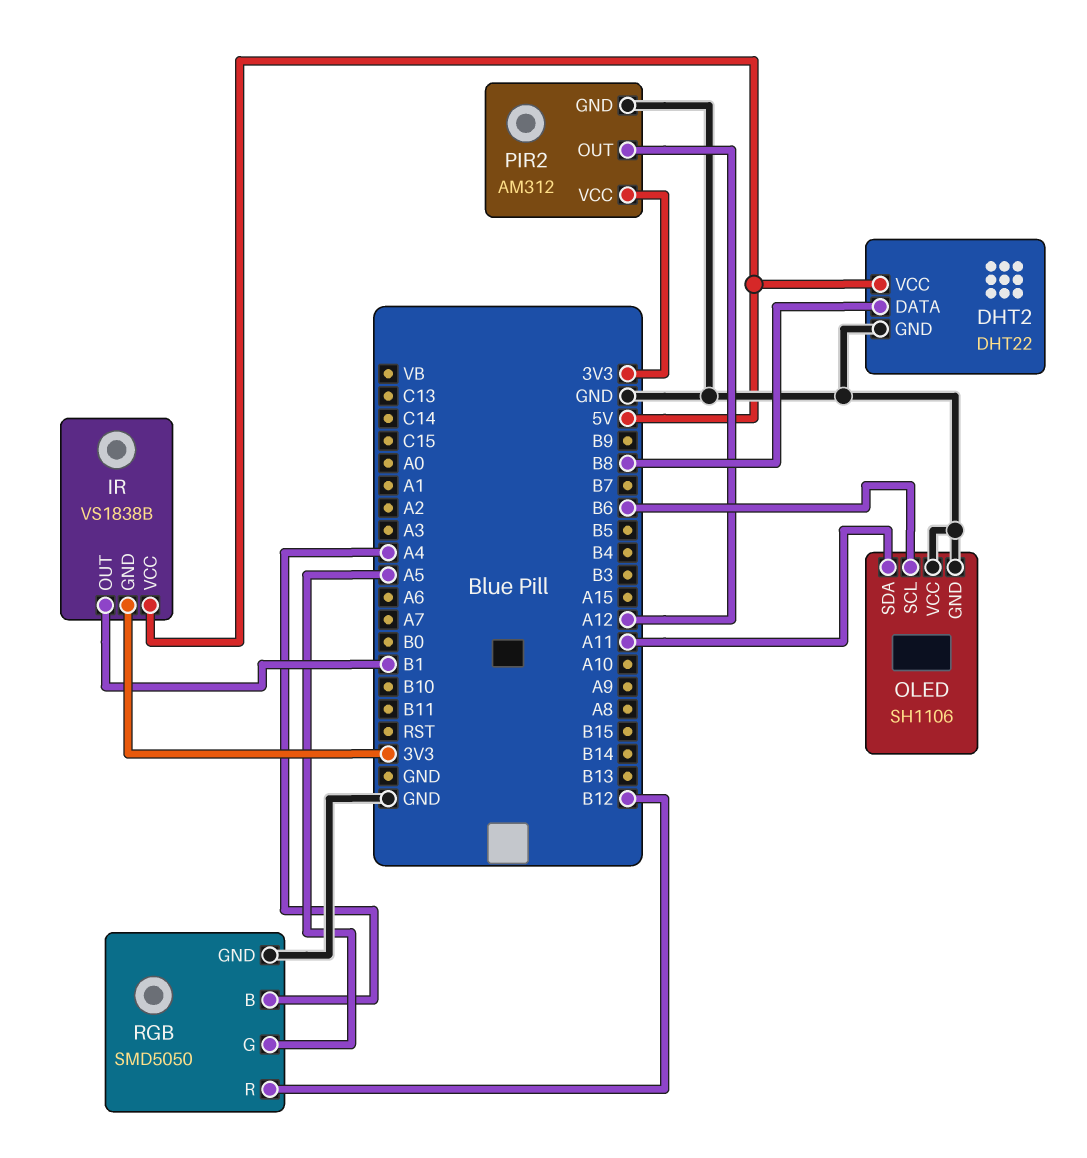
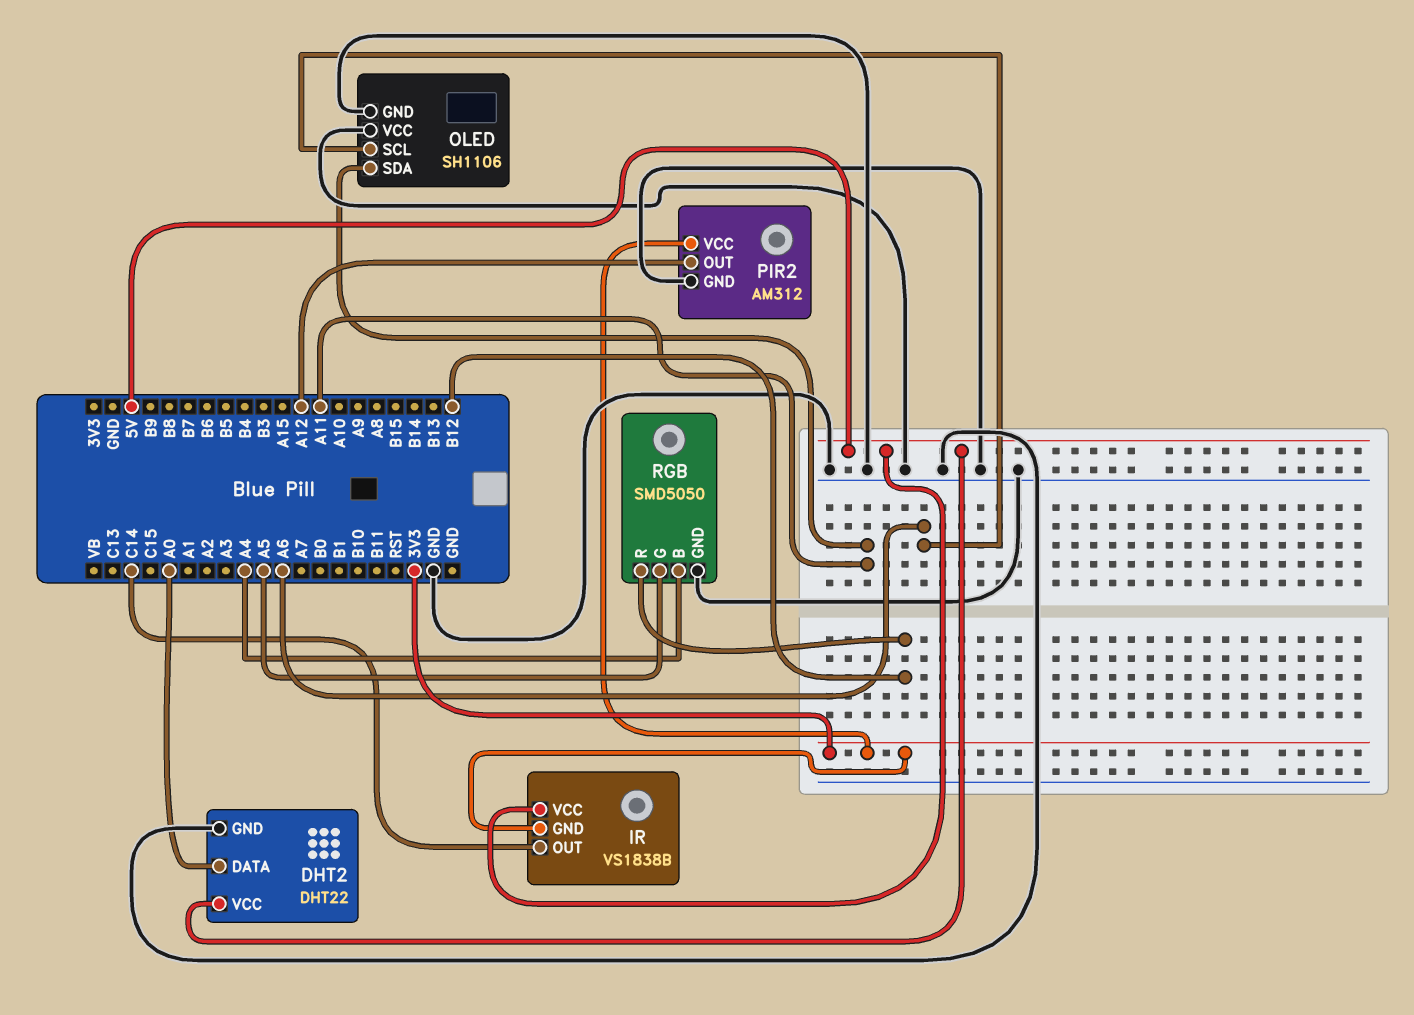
DHT2 pin DATA: B8 -> A0
IR pin OUT: B1 -> C14
OLED pin SCL: B6 -> A6

